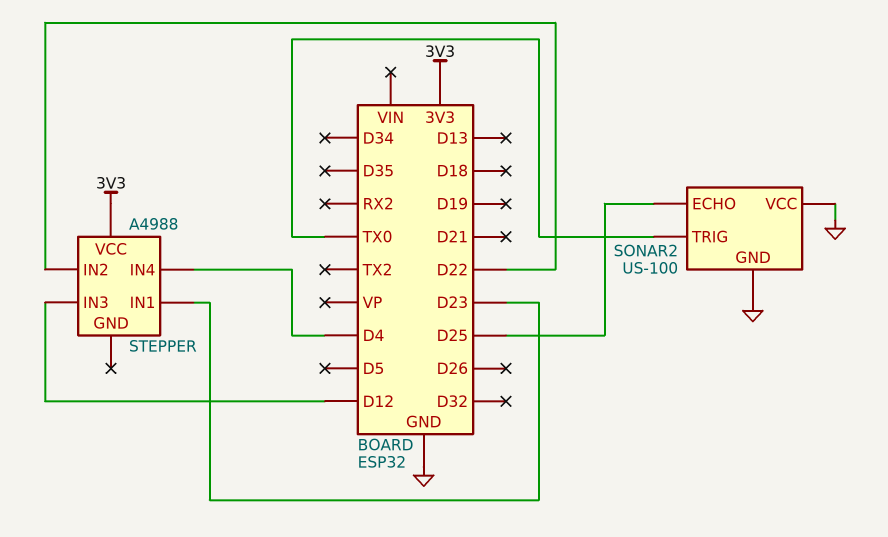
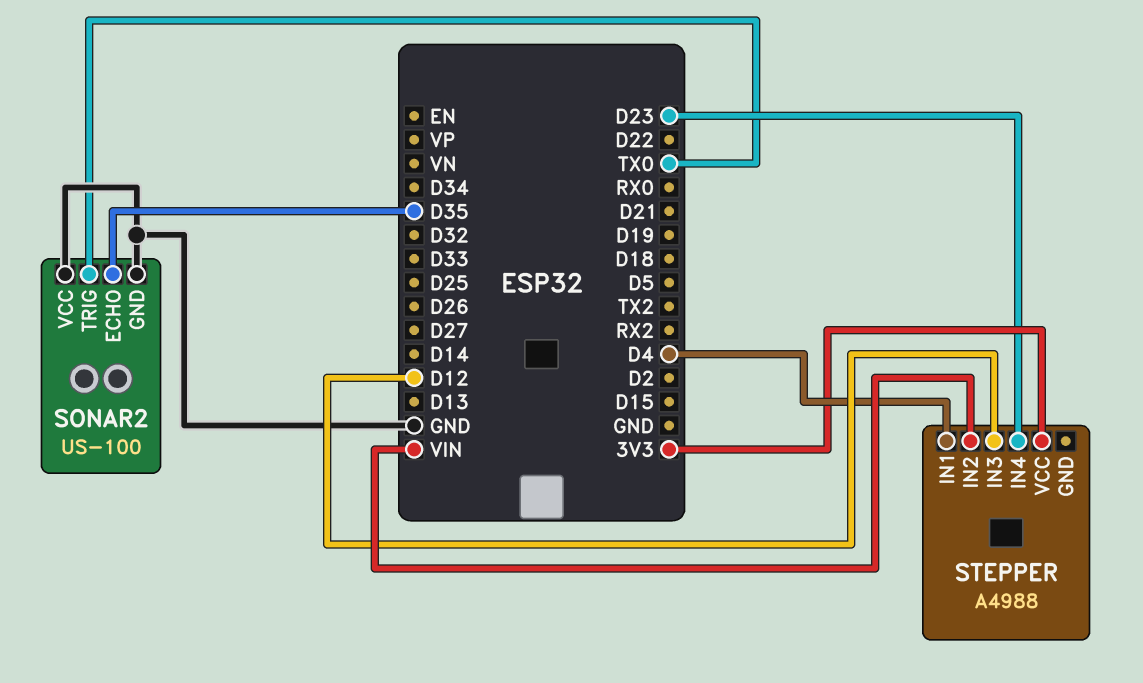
SONAR2 pin ECHO: D25 -> D35
STEPPER pin IN1: D23 -> D4
STEPPER pin IN2: D22 -> VIN
STEPPER pin IN4: D4 -> D23

